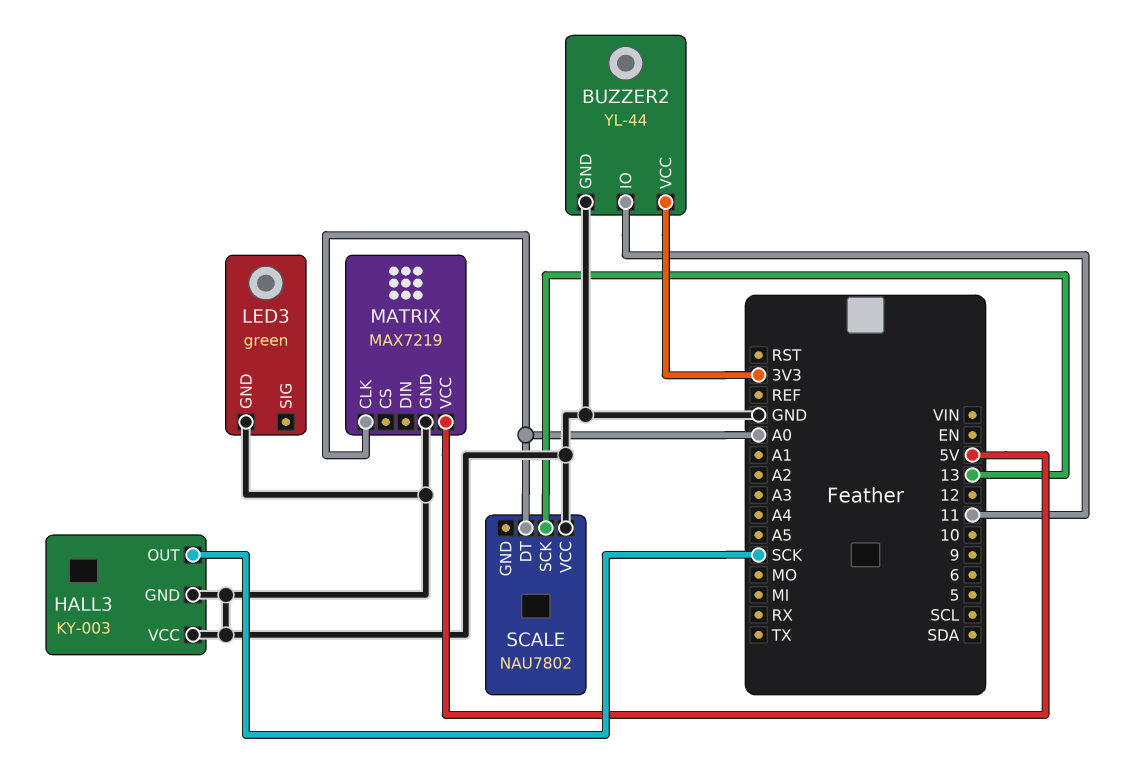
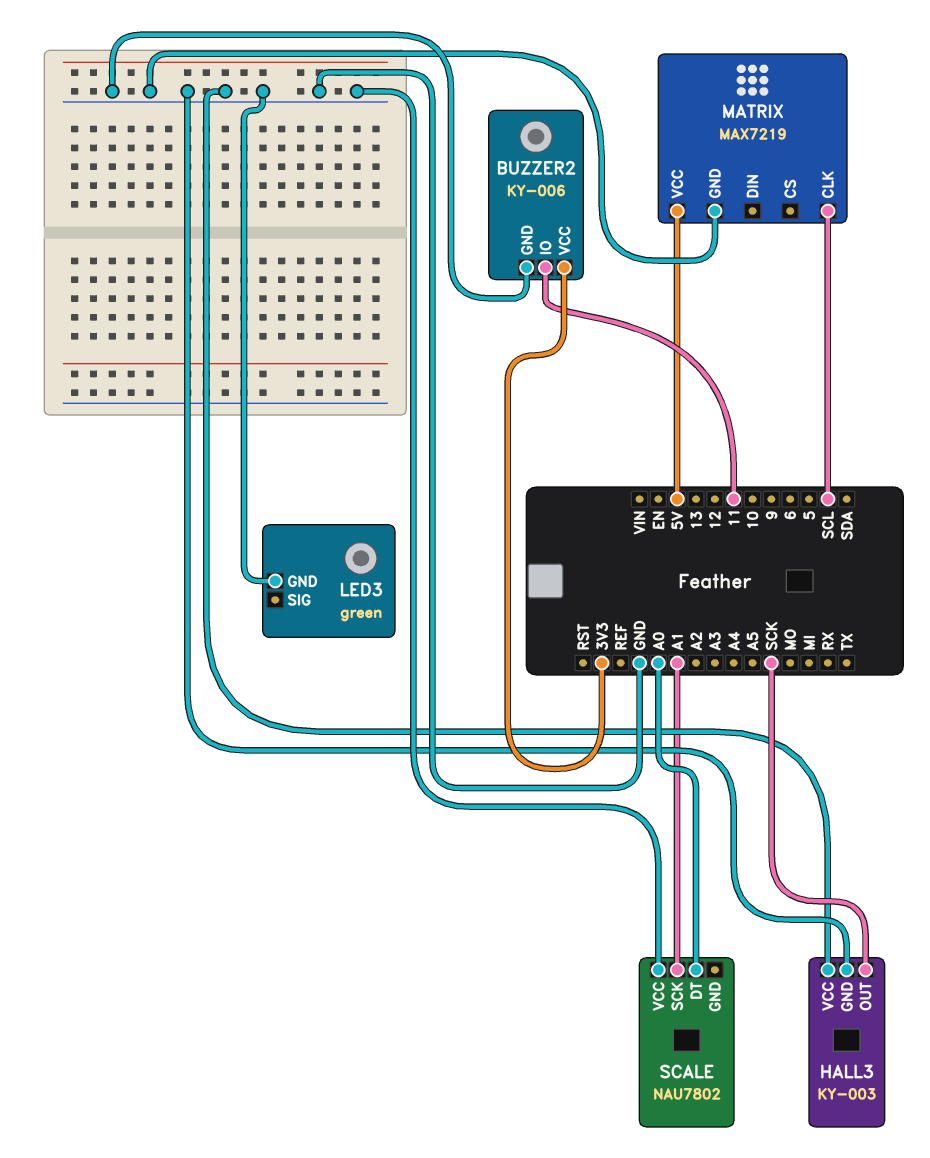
BUZZER2: YL-44 -> KY-006
MATRIX pin CLK: A0 -> SCL
SCALE pin SCK: 13 -> A1

